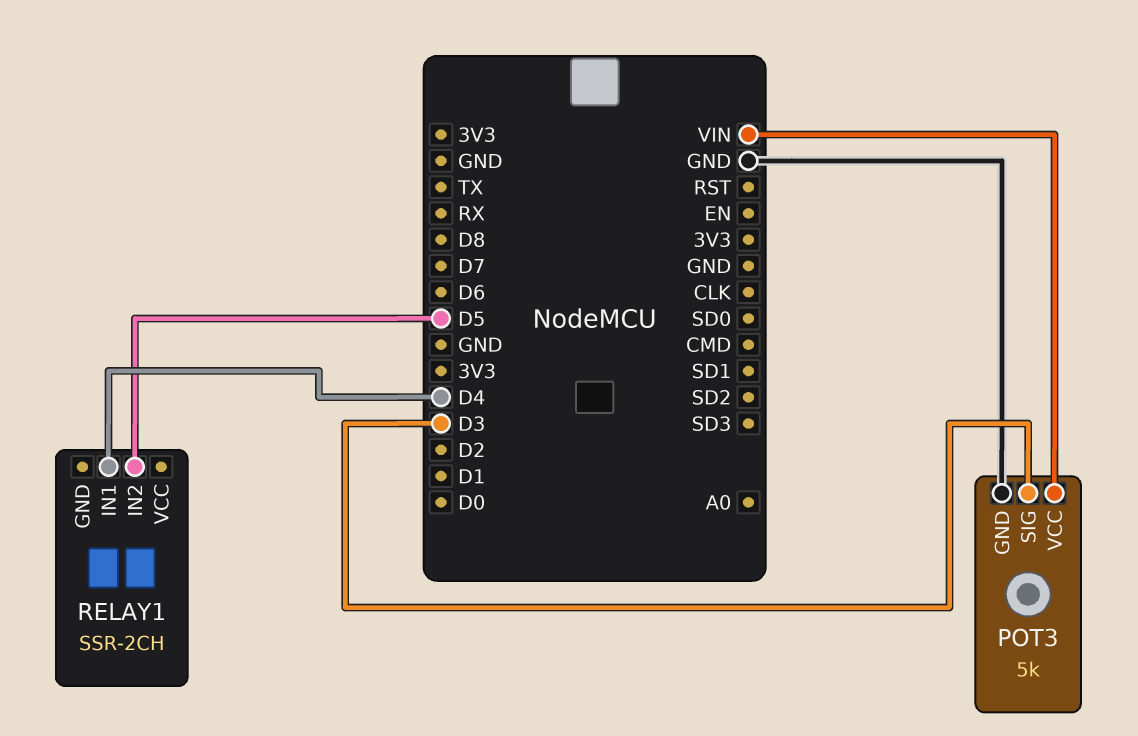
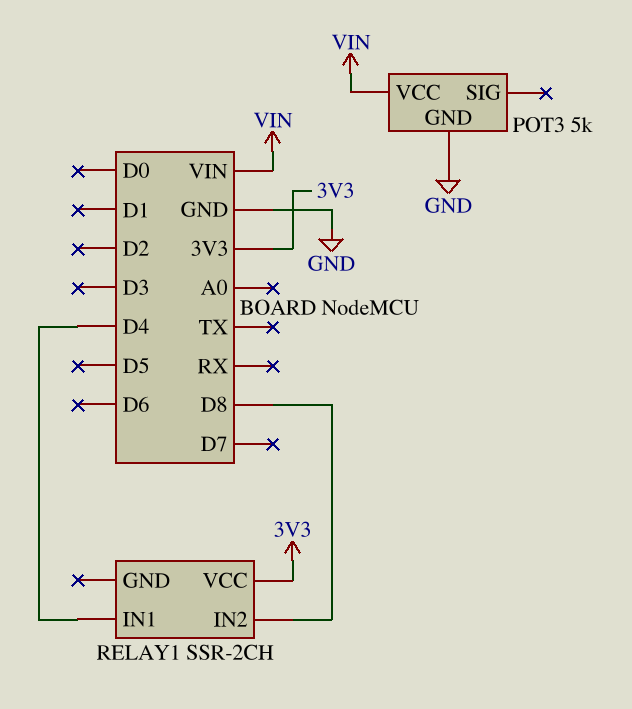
POT3 pin SIG: D3 -> none
RELAY1 pin IN2: D5 -> D8
RELAY1 pin VCC: none -> 3V3

